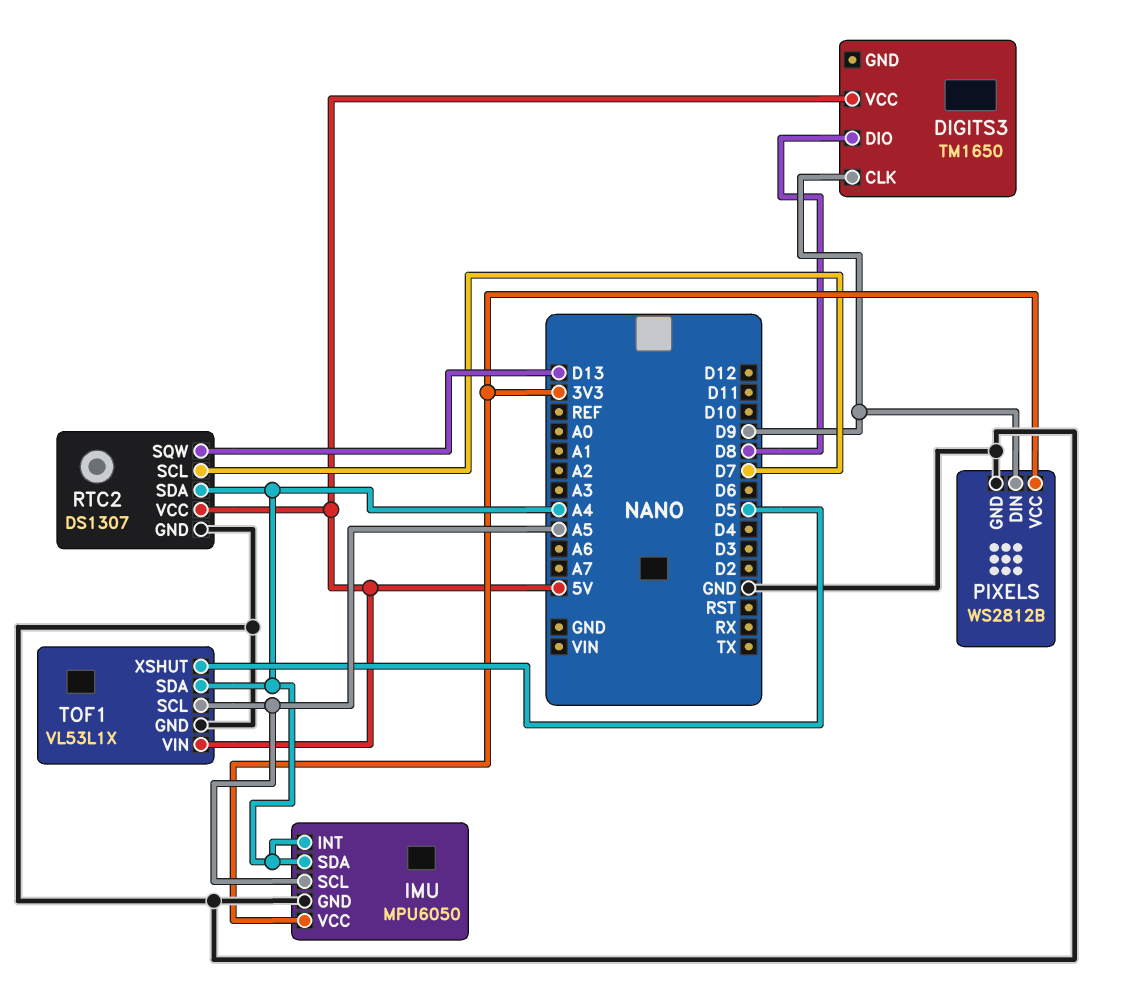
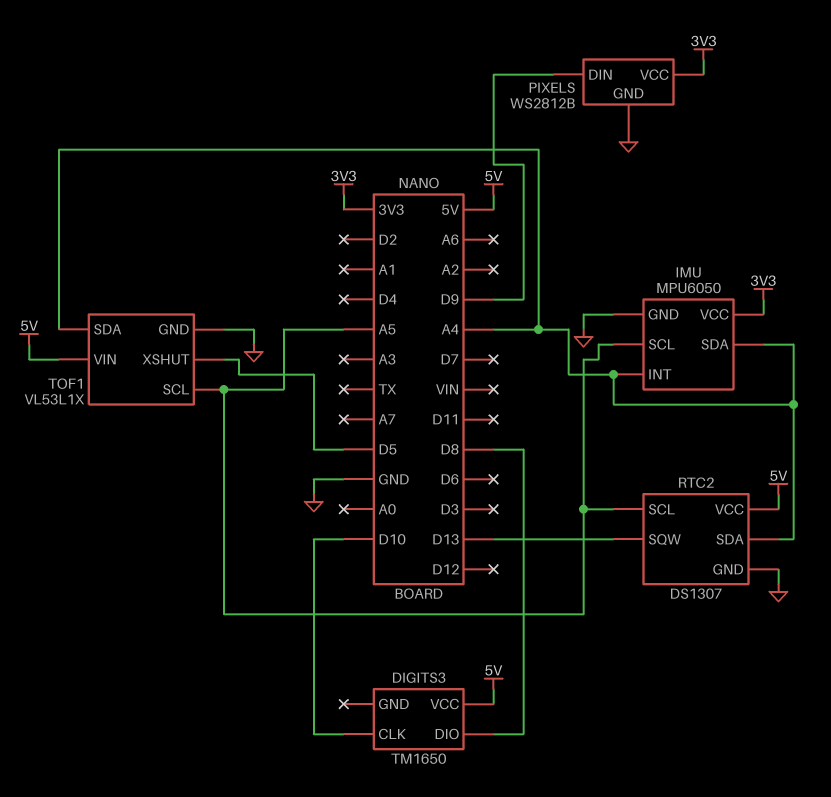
DIGITS3 pin CLK: D9 -> D10
RTC2 pin SCL: D7 -> A5

